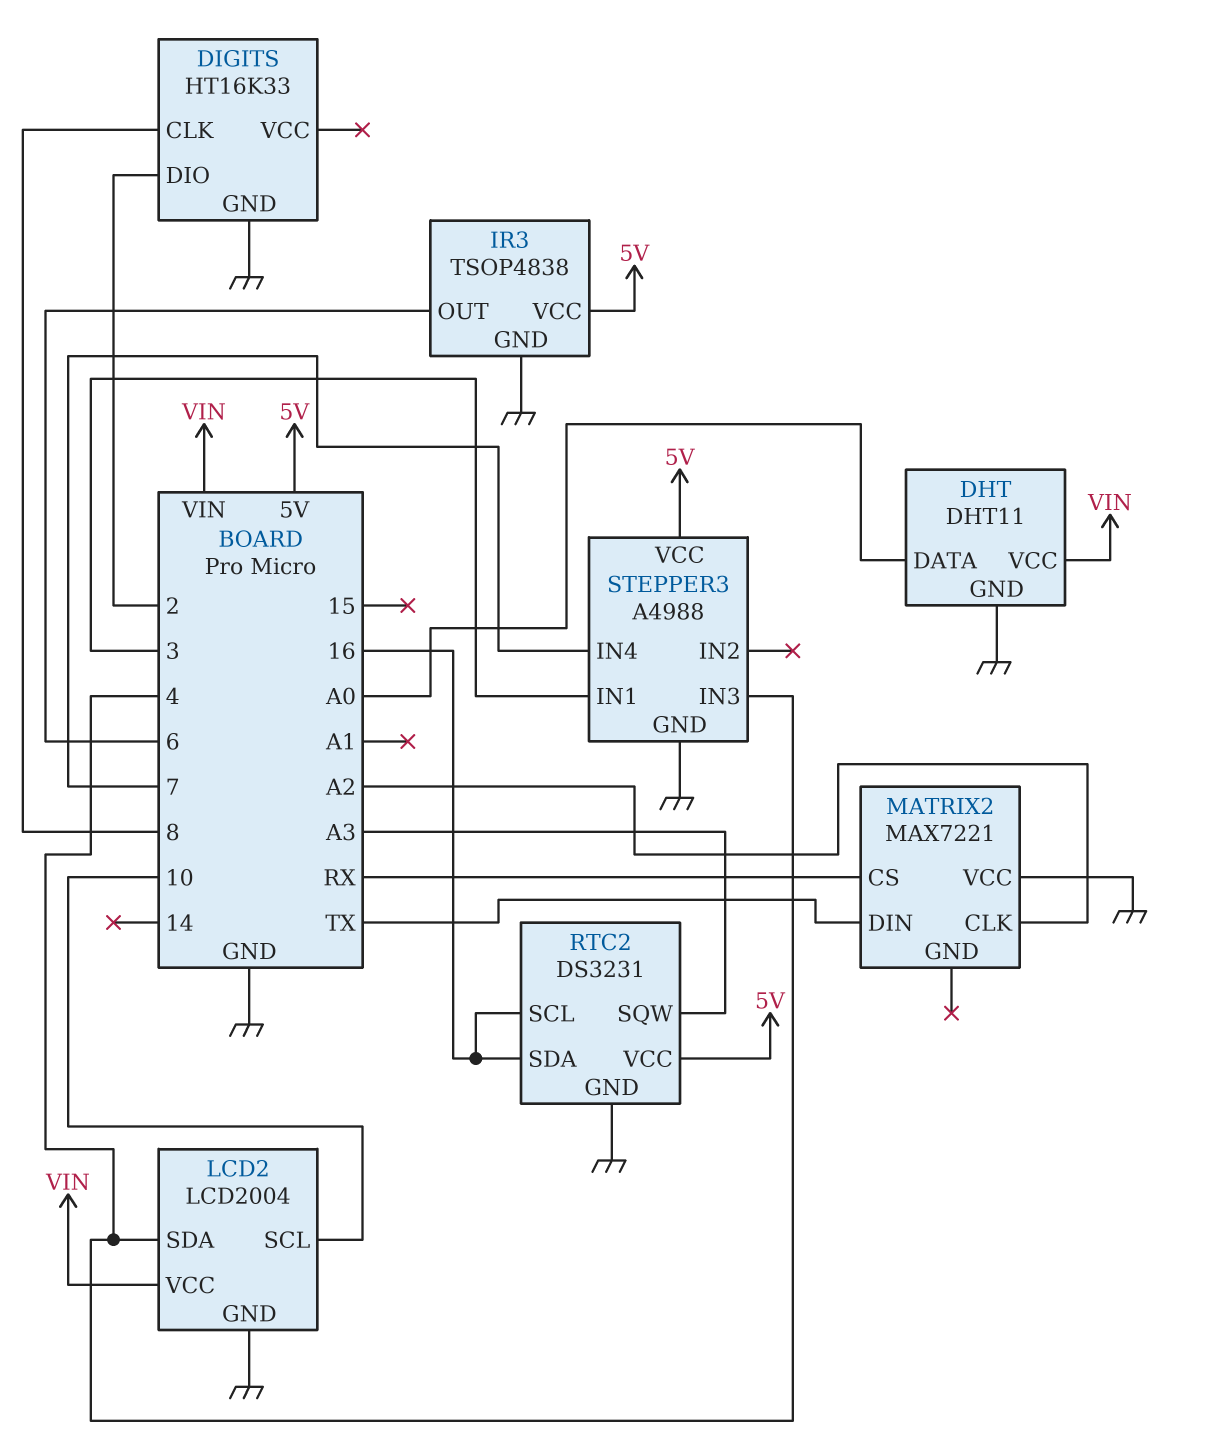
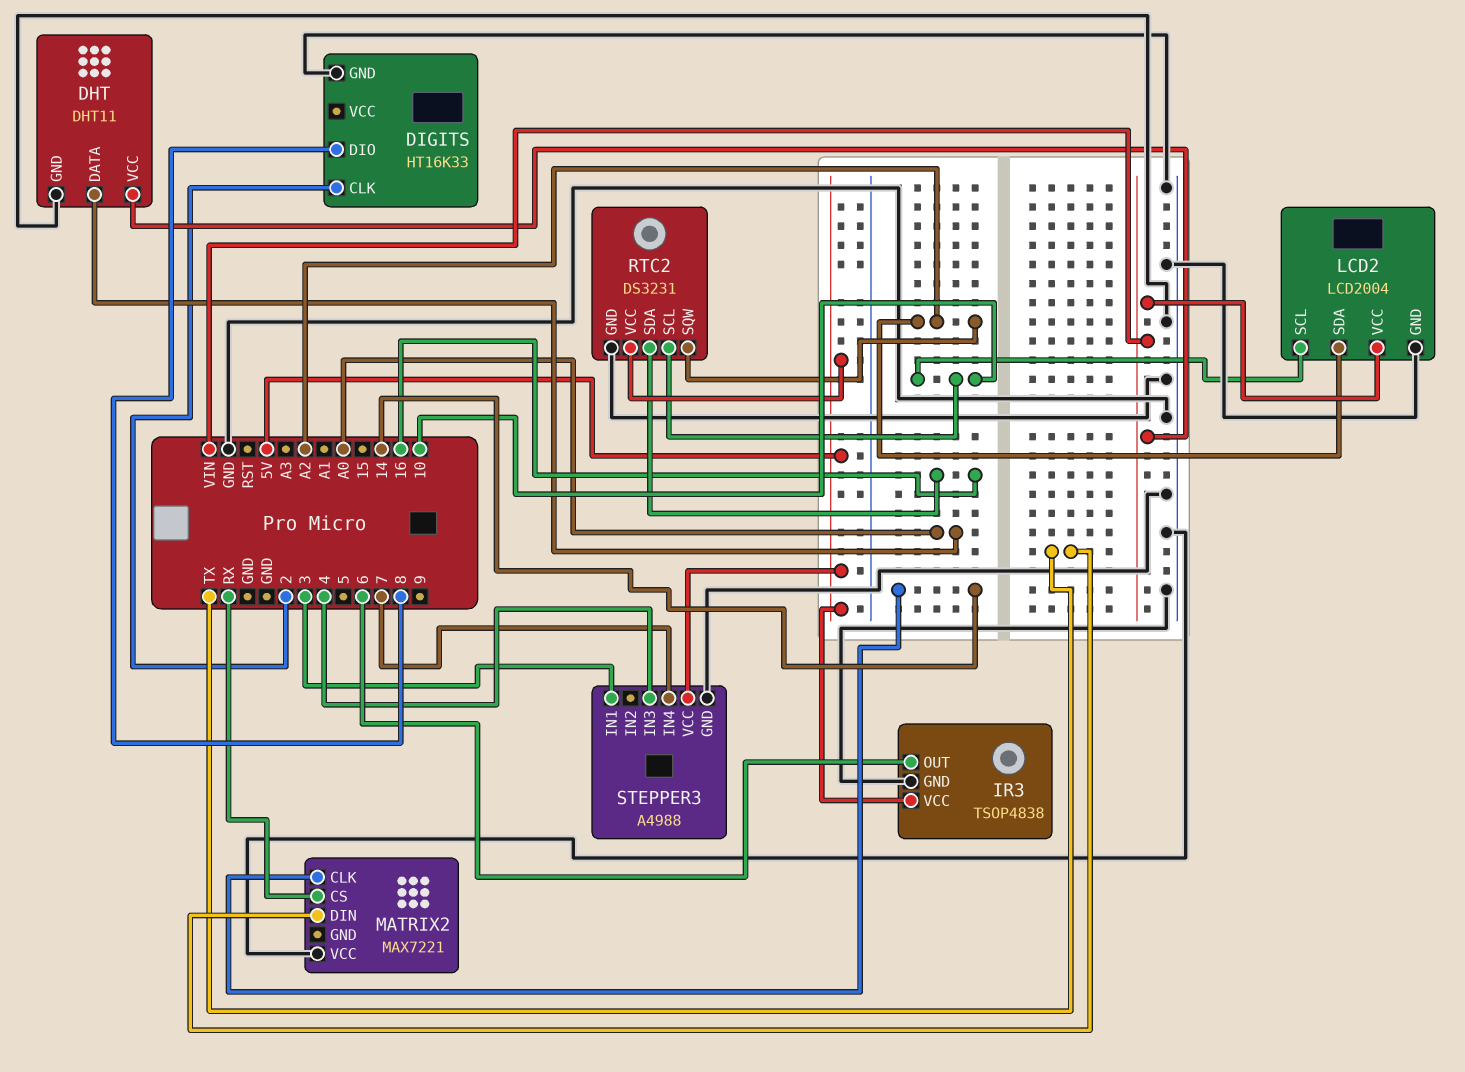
DIGITS pin CLK: 8 -> 2
DIGITS pin DIO: 2 -> 8
LCD2 pin SDA: 4 -> A2
MATRIX2 pin CLK: A2 -> 14
RTC2 pin SCL: 16 -> 10
RTC2 pin SQW: A3 -> A2

